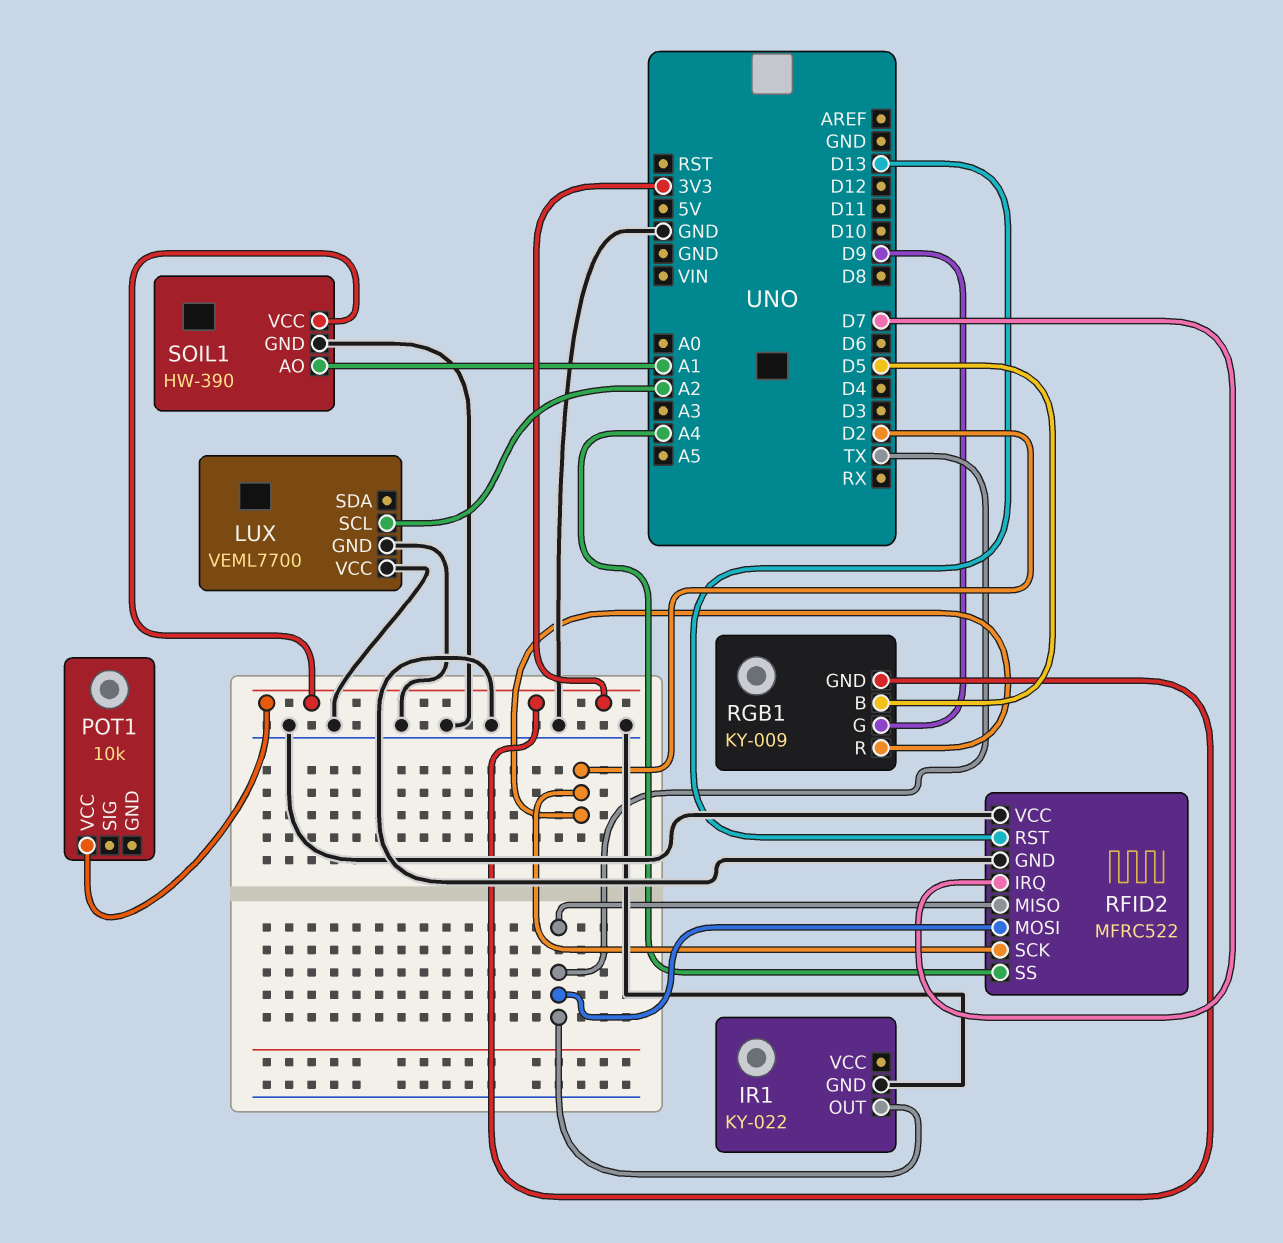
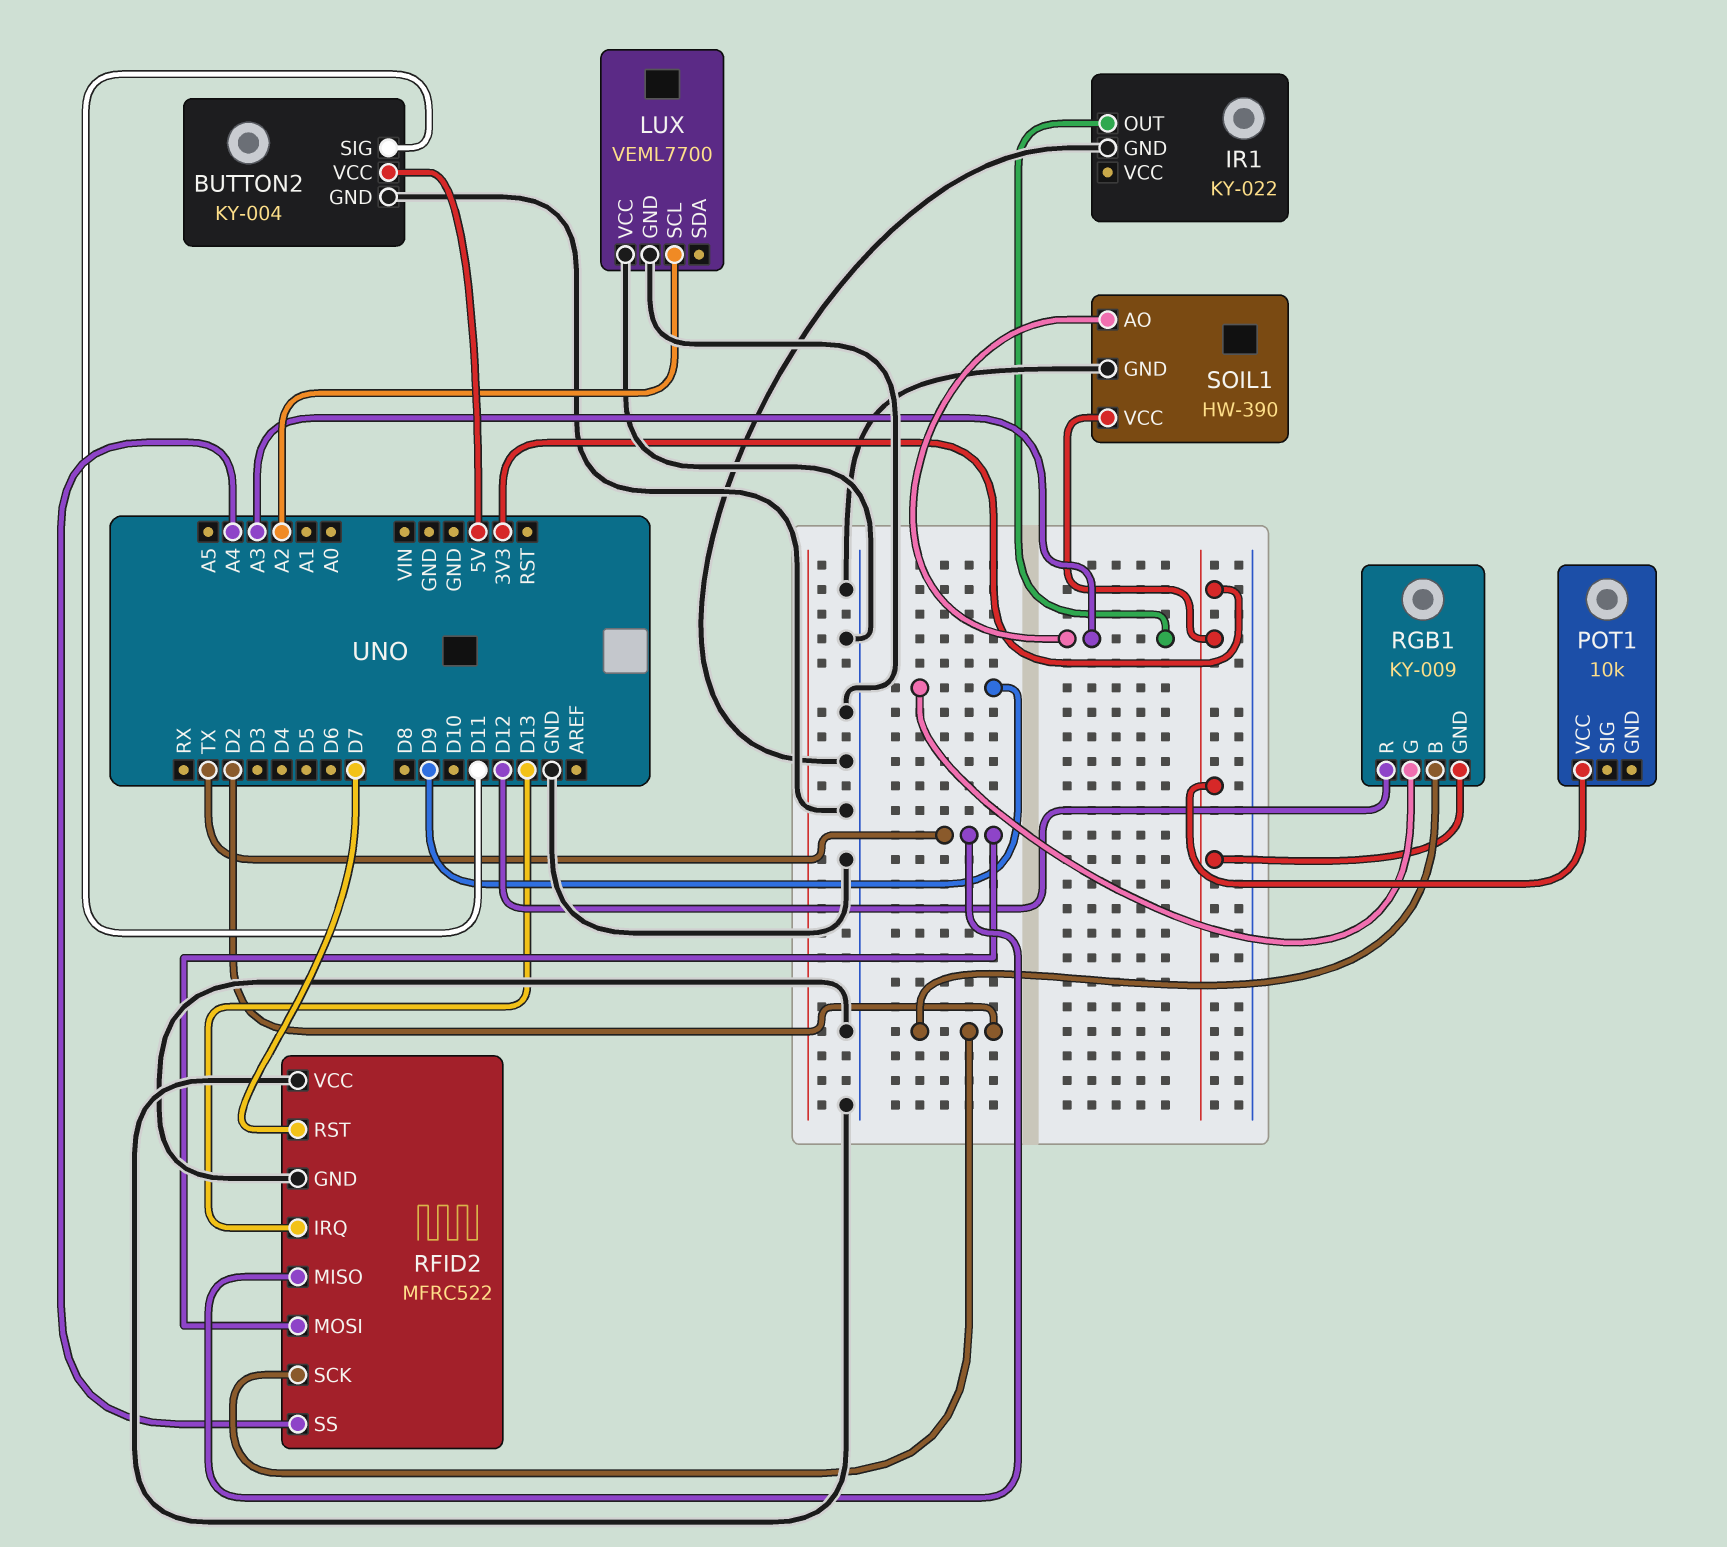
BUTTON2: none -> KY-004
BUTTON2 pin GND: none -> GND
BUTTON2 pin SIG: none -> D11
BUTTON2 pin VCC: none -> 5V
IR1 pin OUT: TX -> A3
RFID2 pin IRQ: D7 -> D13
RFID2 pin RST: D13 -> D7
RGB1 pin B: D5 -> D2
RGB1 pin R: D2 -> D12
SOIL1 pin AO: A1 -> A3

